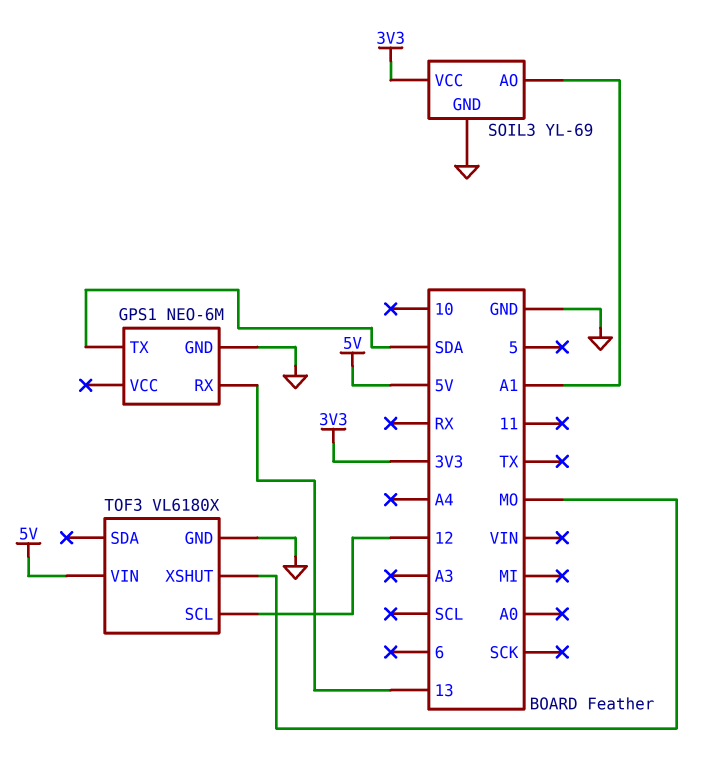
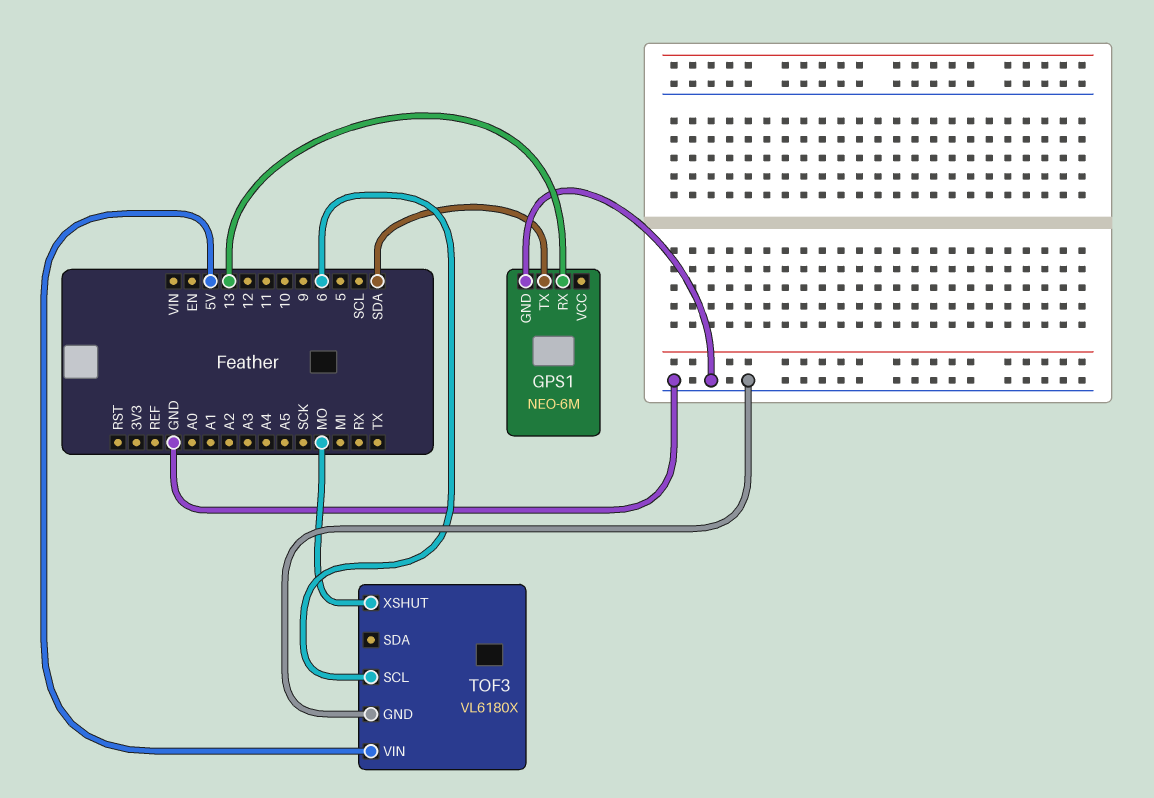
SOIL3: YL-69 -> none
SOIL3 pin AO: A1 -> none
SOIL3 pin GND: GND -> none
SOIL3 pin VCC: 3V3 -> none
TOF3 pin SCL: 12 -> 6

